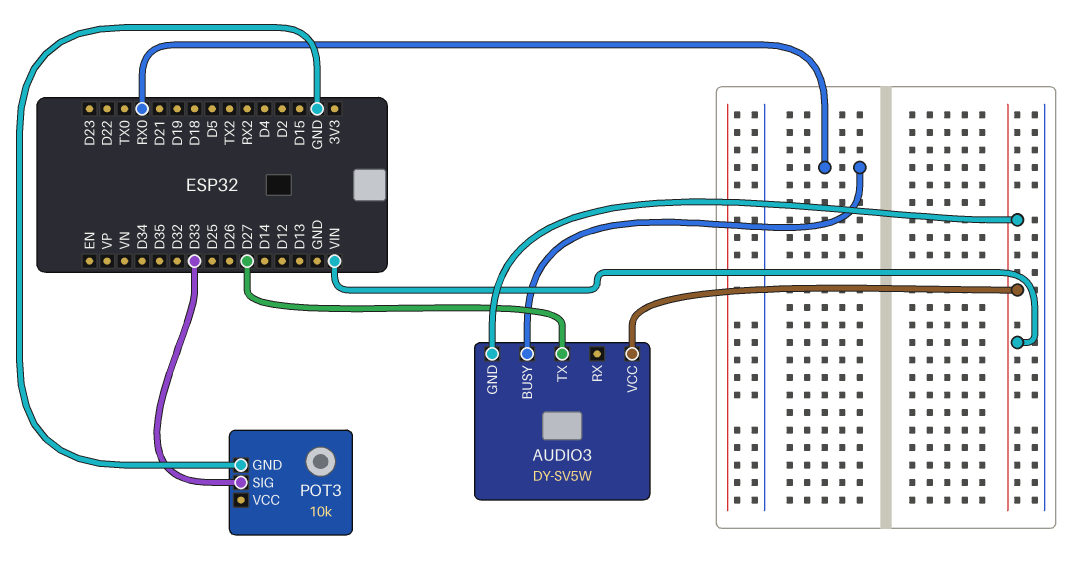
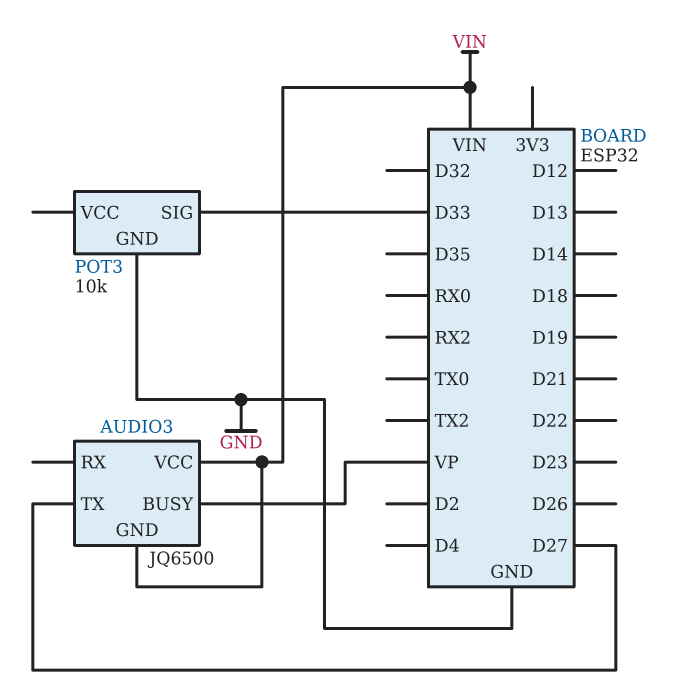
AUDIO3: DY-SV5W -> JQ6500
AUDIO3 pin BUSY: RX0 -> VP

